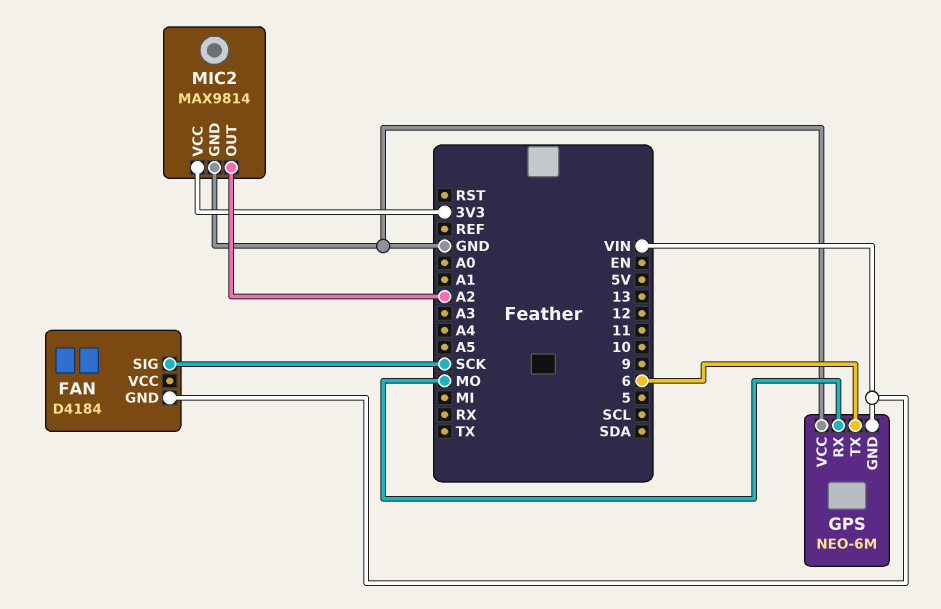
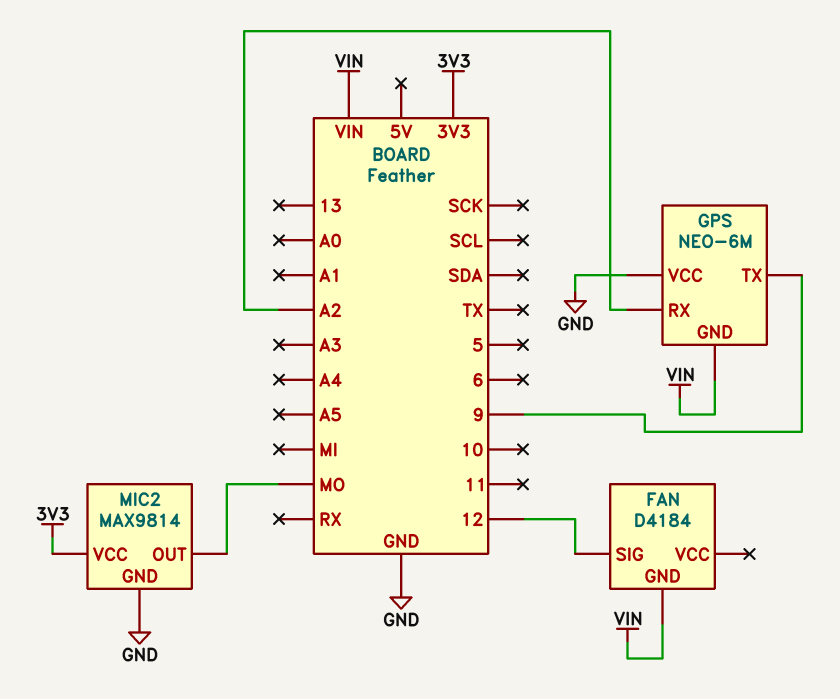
FAN pin SIG: SCK -> 12
GPS pin RX: MO -> A2
GPS pin TX: 6 -> 9
MIC2 pin OUT: A2 -> MO

